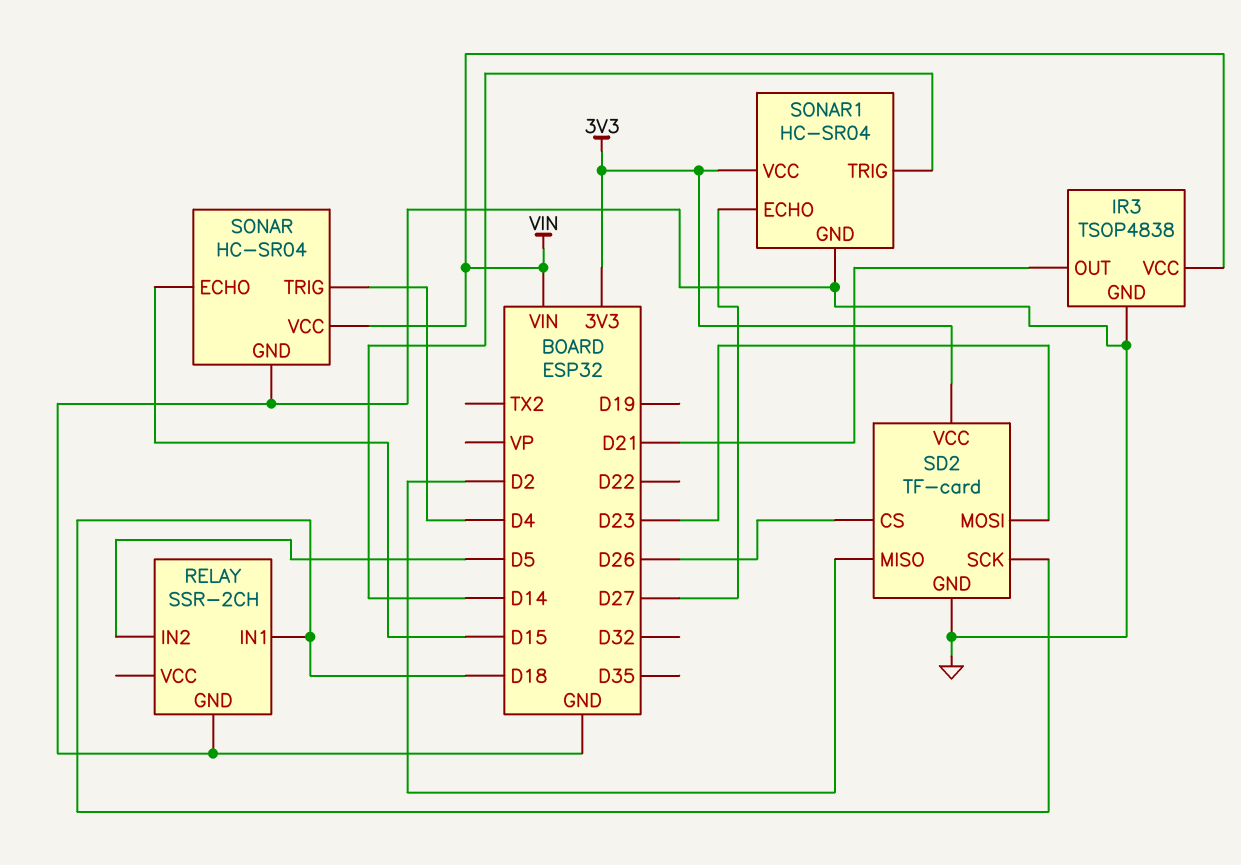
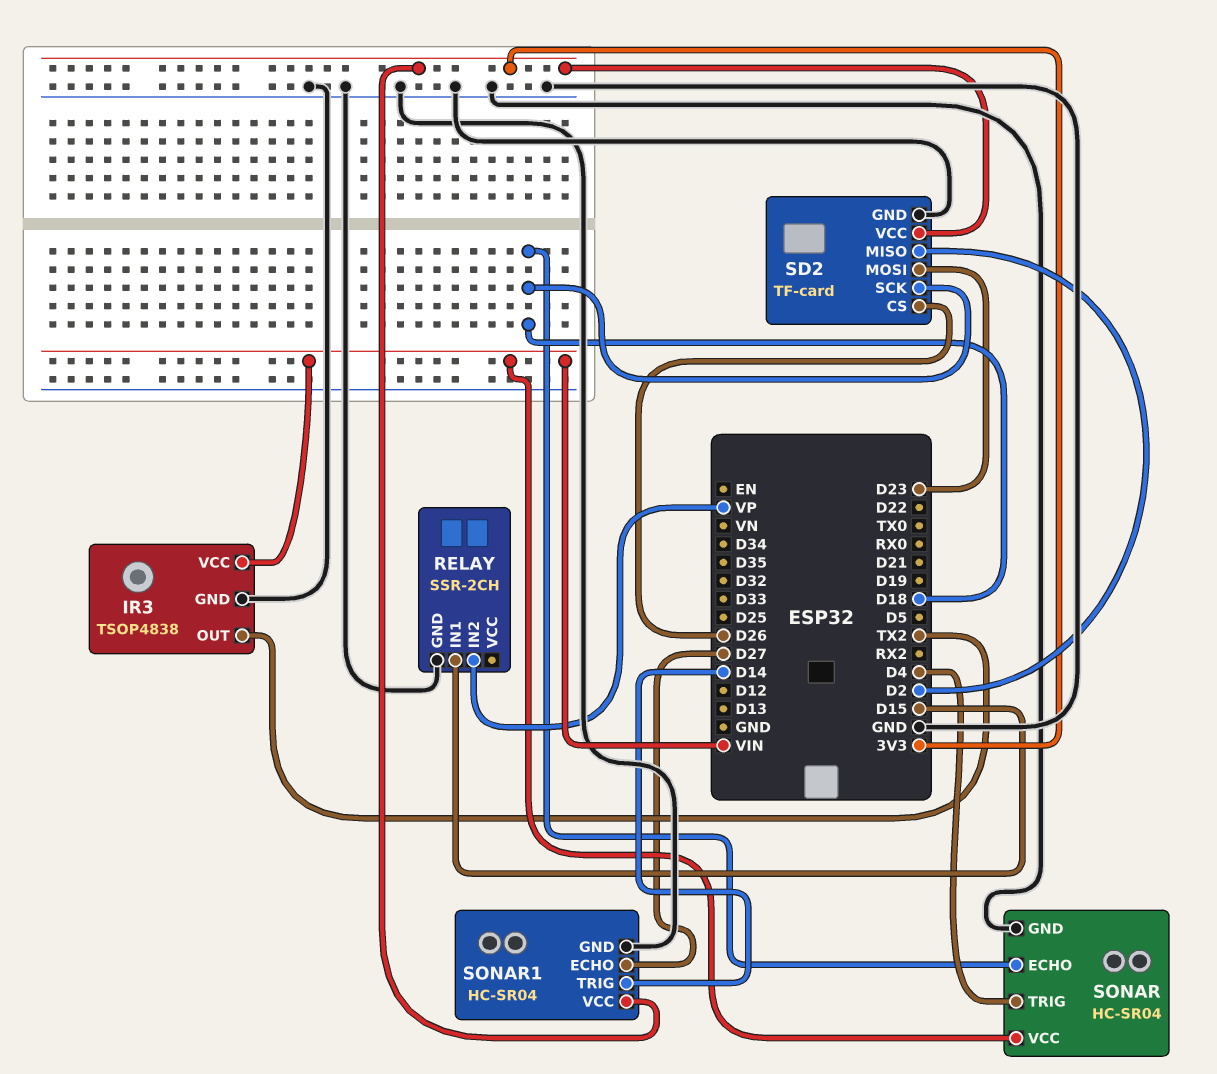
IR3 pin OUT: D21 -> TX2
RELAY pin IN1: D18 -> D15
RELAY pin IN2: D5 -> VP
SONAR pin ECHO: D15 -> D18

